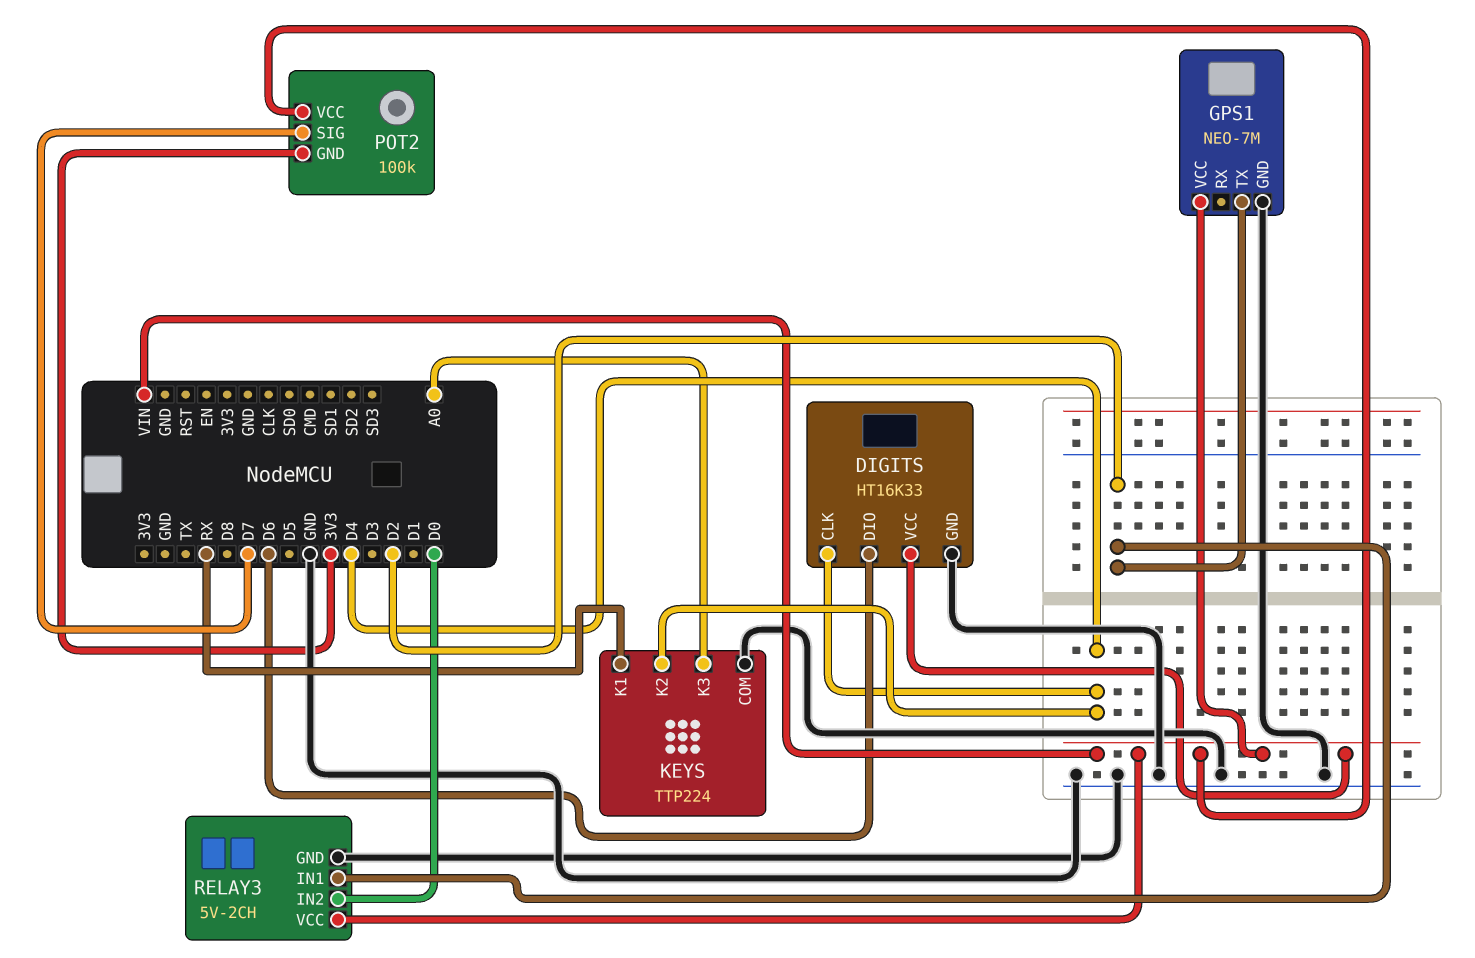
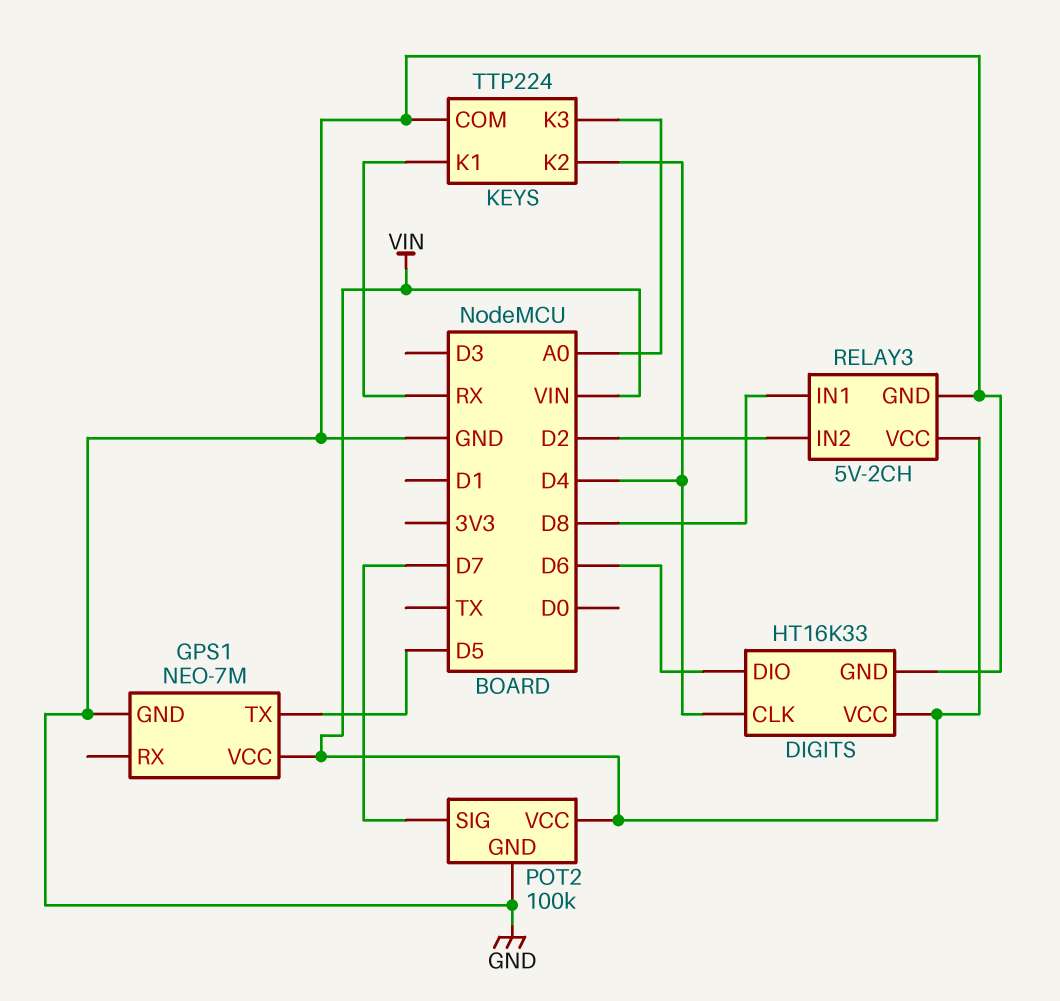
GPS1 pin TX: D2 -> D5
POT2 pin GND: 3V3 -> GND
RELAY3 pin IN1: D2 -> D8
RELAY3 pin IN2: D0 -> D2

